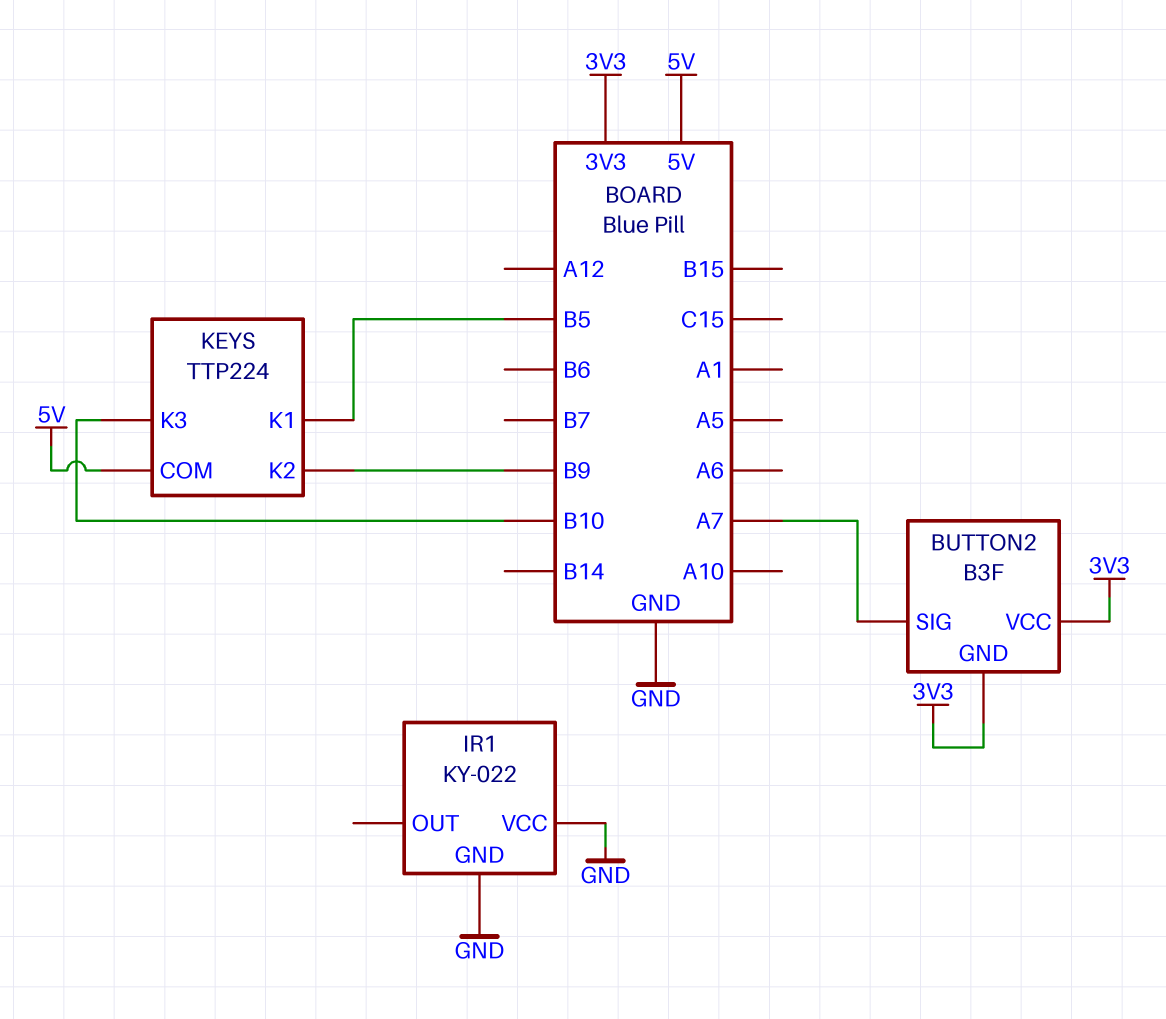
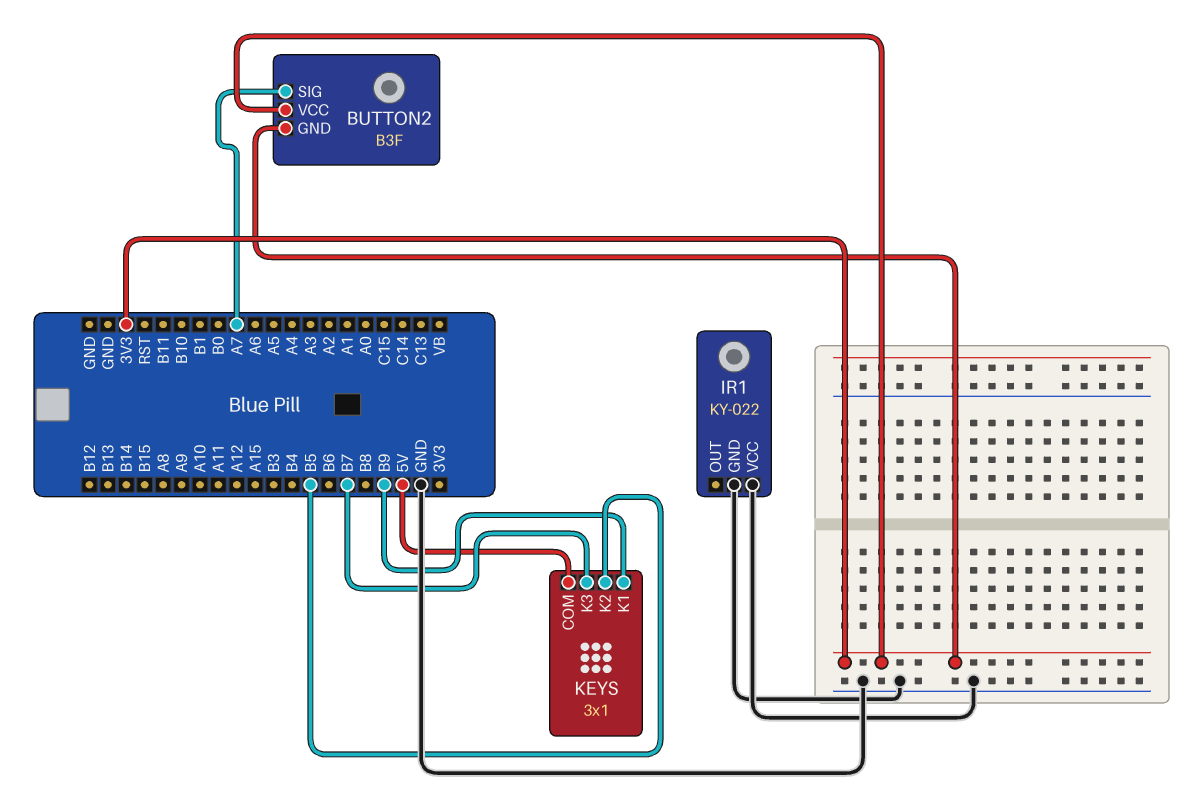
KEYS: TTP224 -> 3x1
KEYS pin K1: B5 -> B9
KEYS pin K2: B9 -> B5
KEYS pin K3: B10 -> B7

